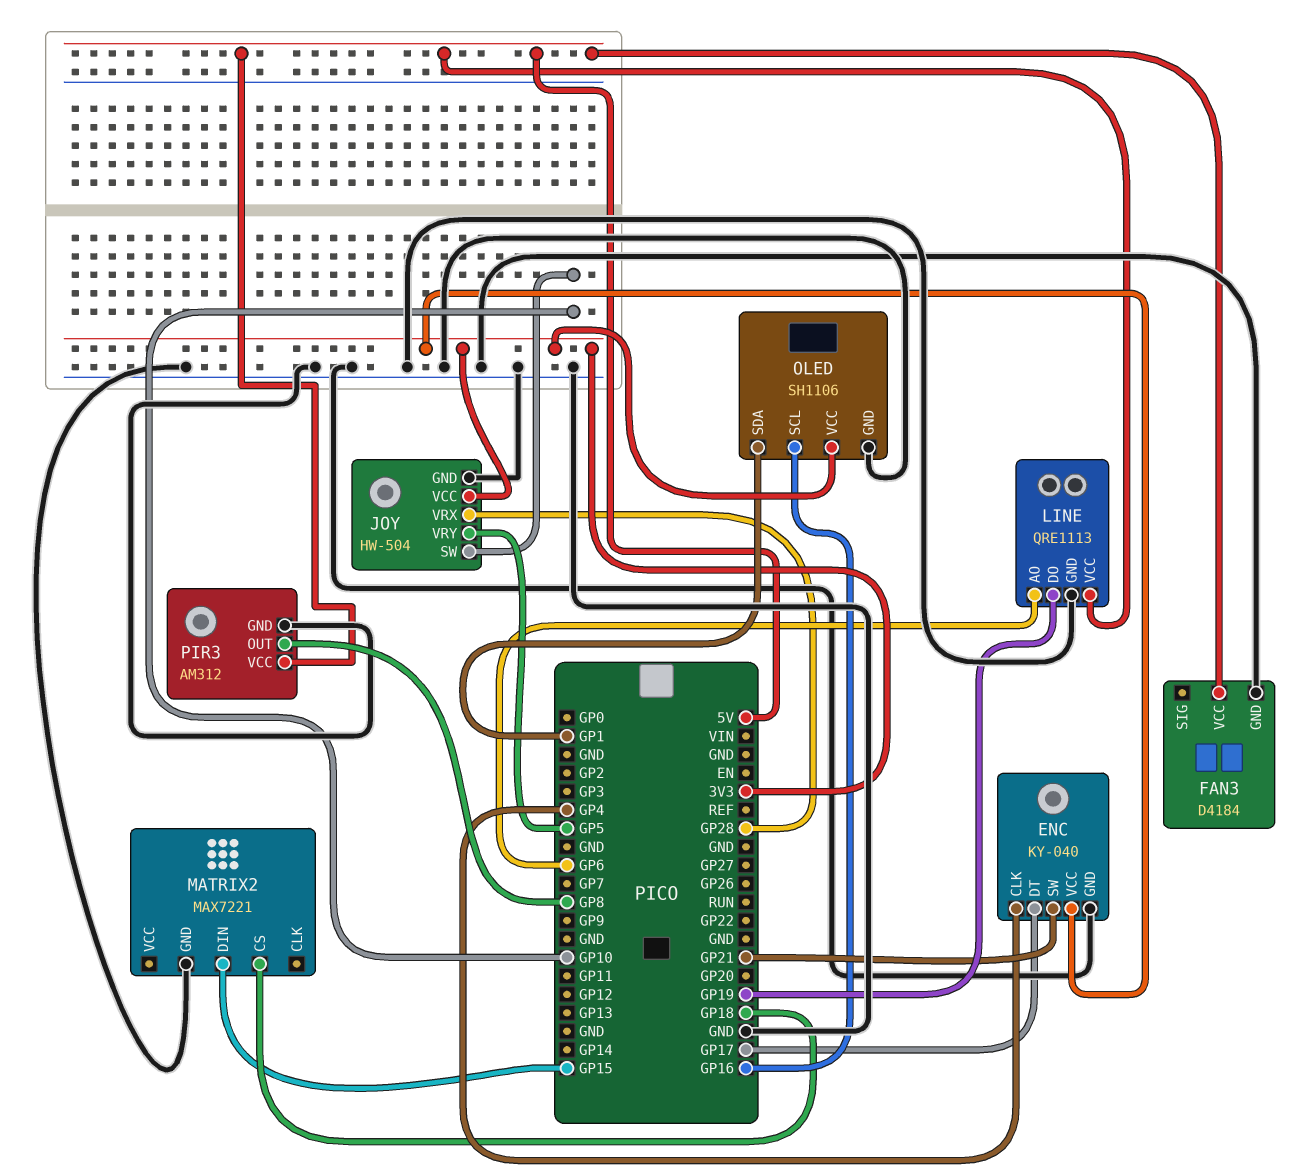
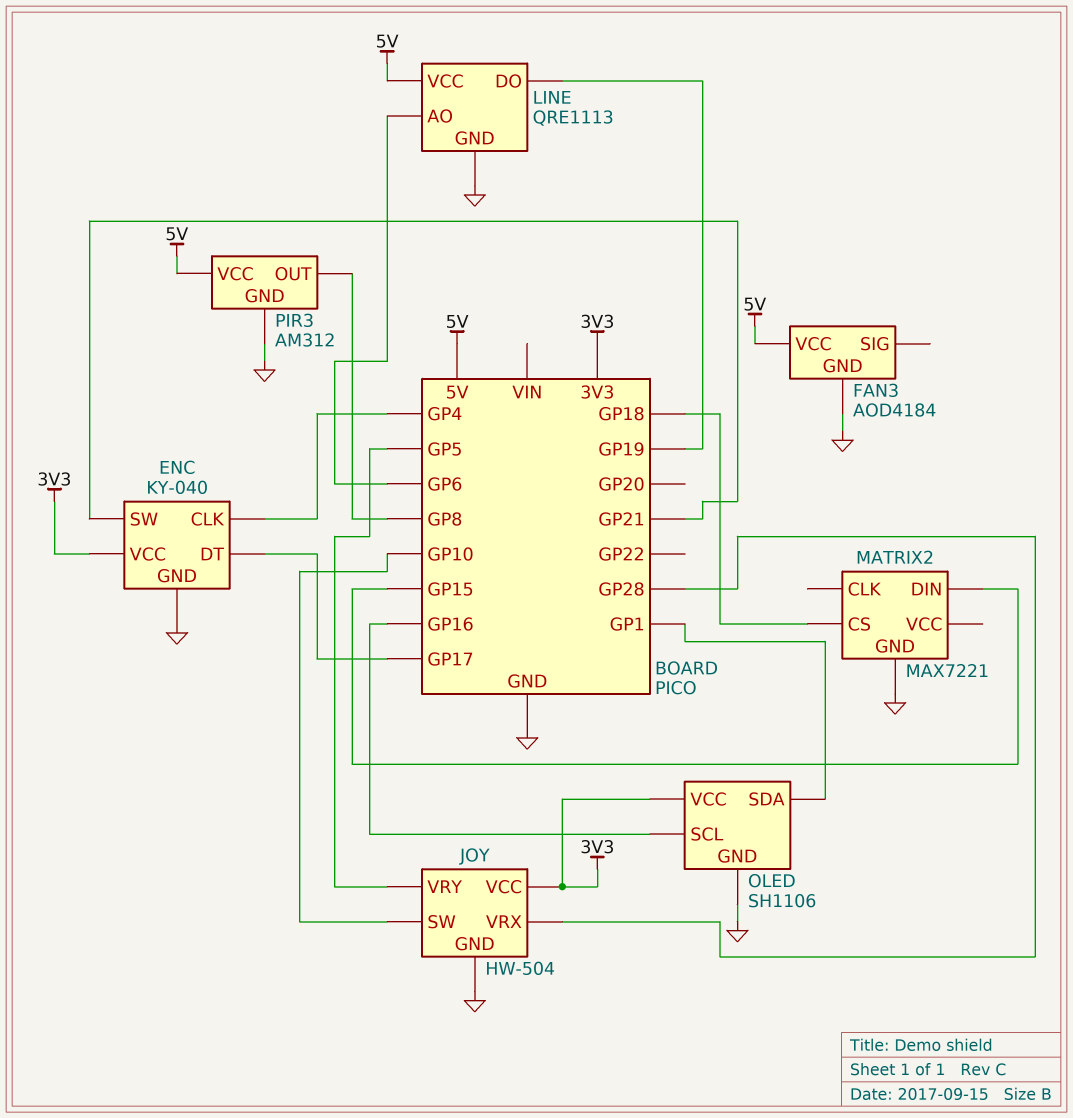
FAN3: D4184 -> AOD4184

